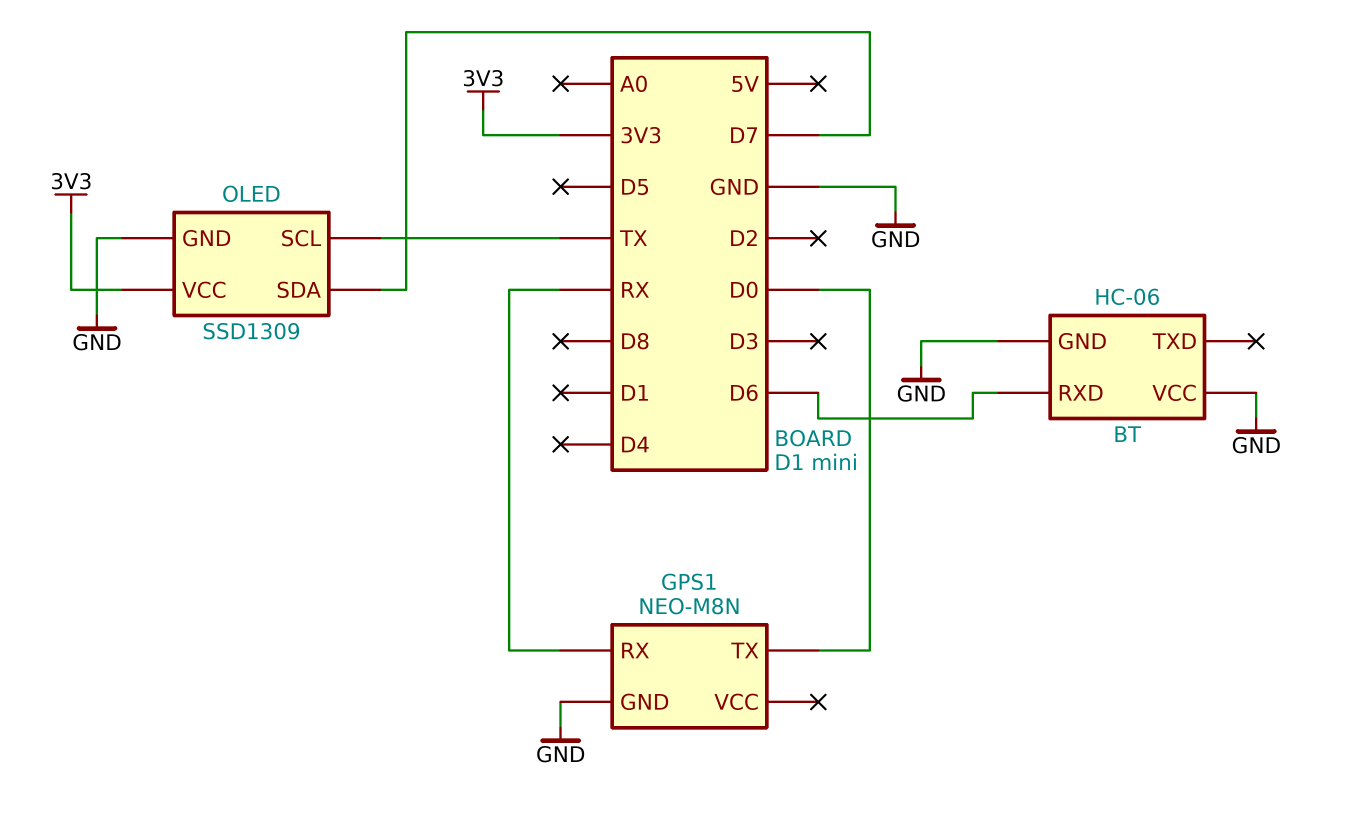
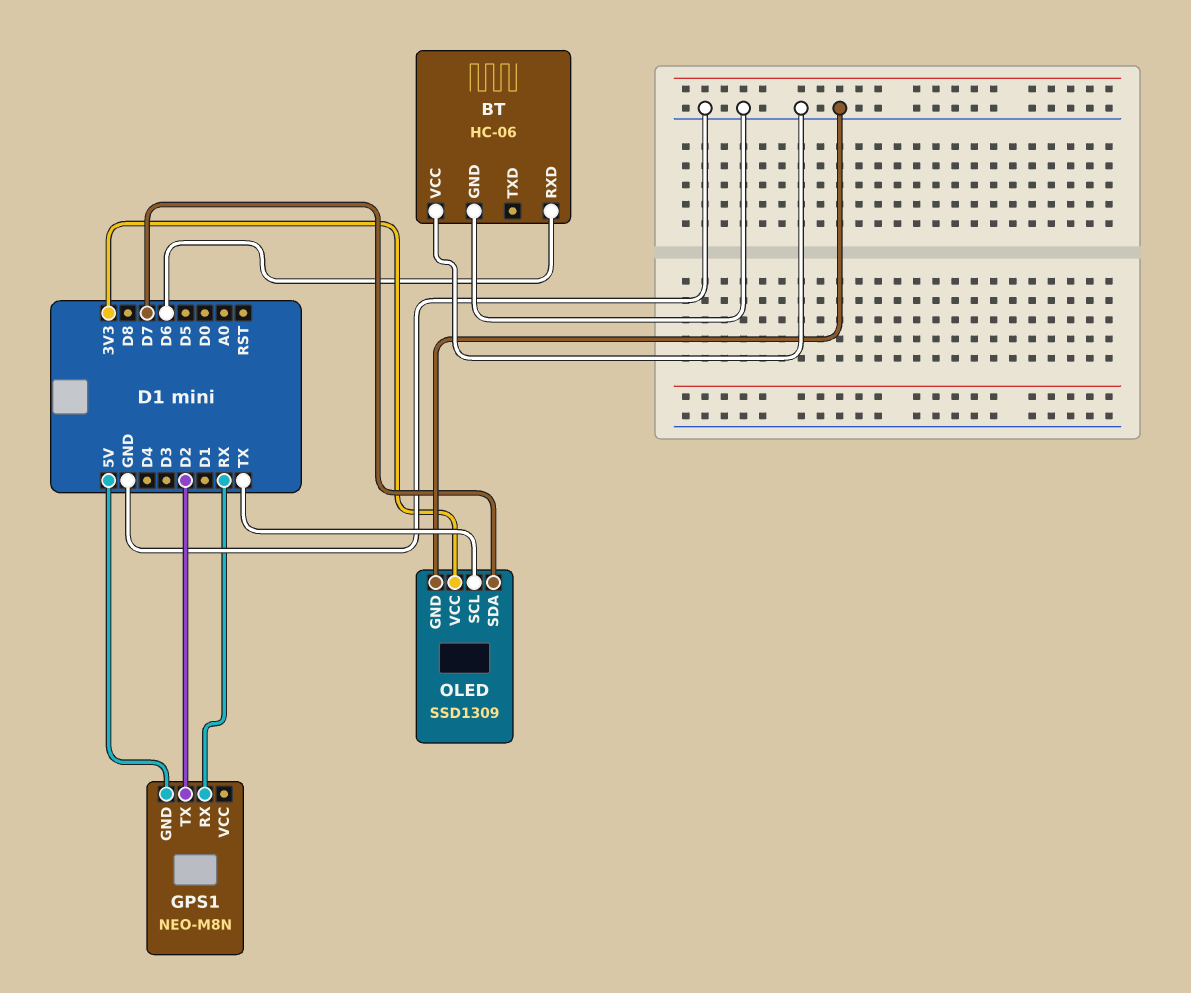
GPS1 pin GND: GND -> 5V
GPS1 pin TX: D0 -> D2

